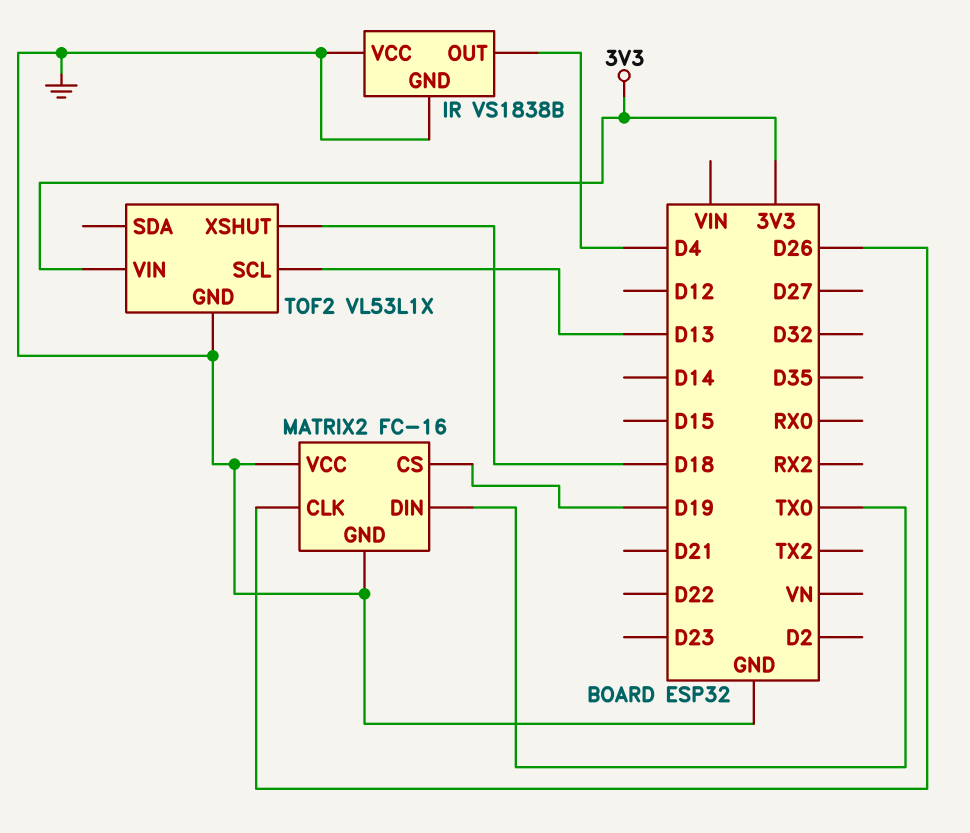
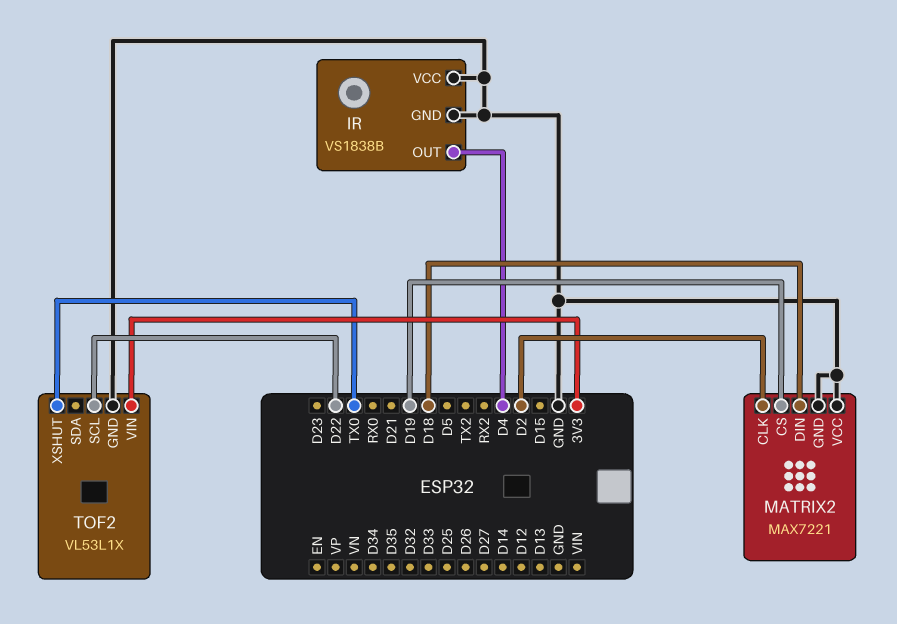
MATRIX2: FC-16 -> MAX7221
MATRIX2 pin CLK: D26 -> D2
MATRIX2 pin DIN: TX0 -> D18
TOF2 pin SCL: D13 -> D22
TOF2 pin XSHUT: D18 -> TX0

